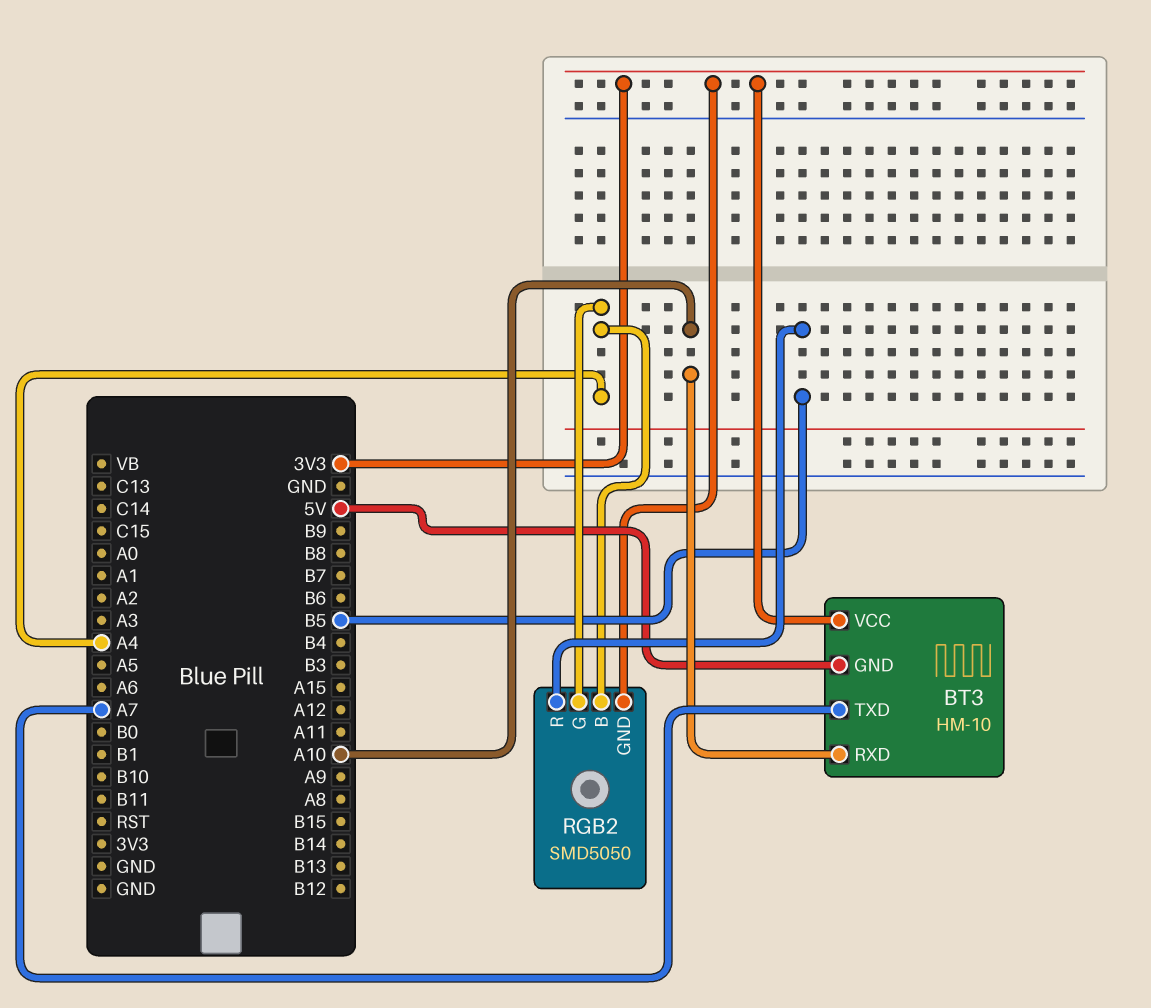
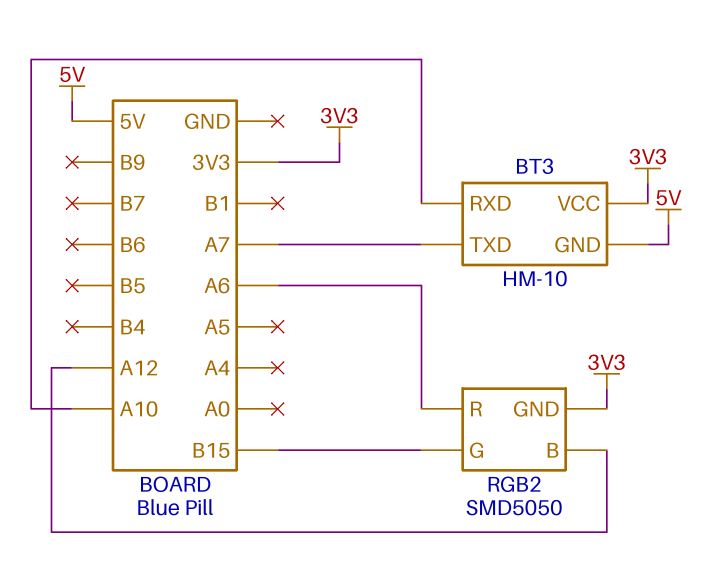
RGB2 pin B: A4 -> A12
RGB2 pin G: A4 -> B15
RGB2 pin R: B5 -> A6

